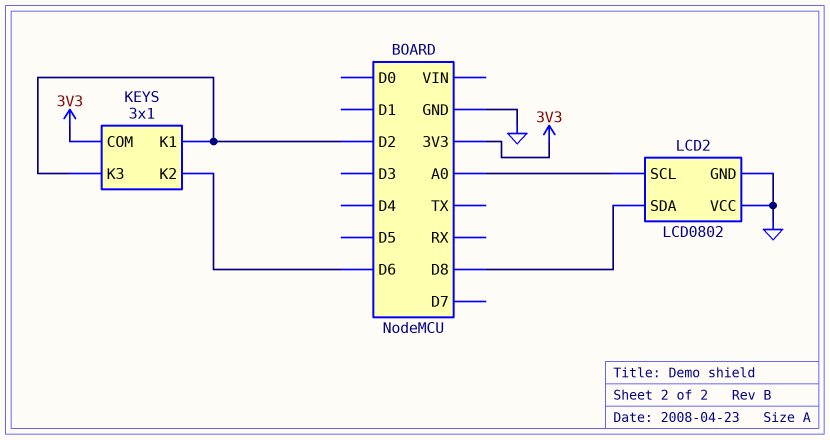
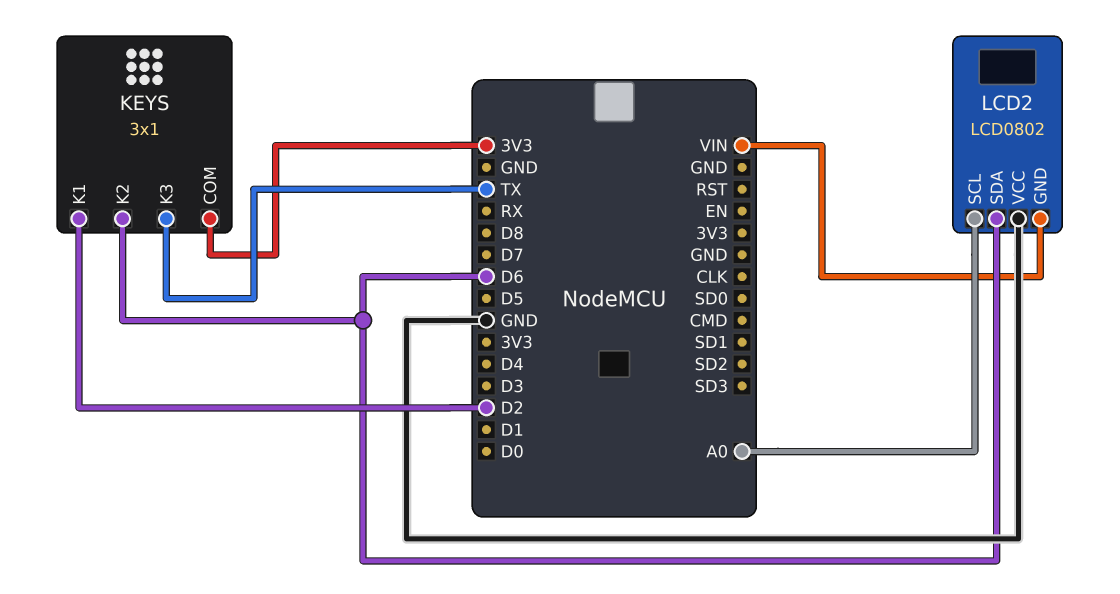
KEYS pin K3: D2 -> TX
LCD2 pin GND: GND -> VIN
LCD2 pin SDA: D8 -> D6

